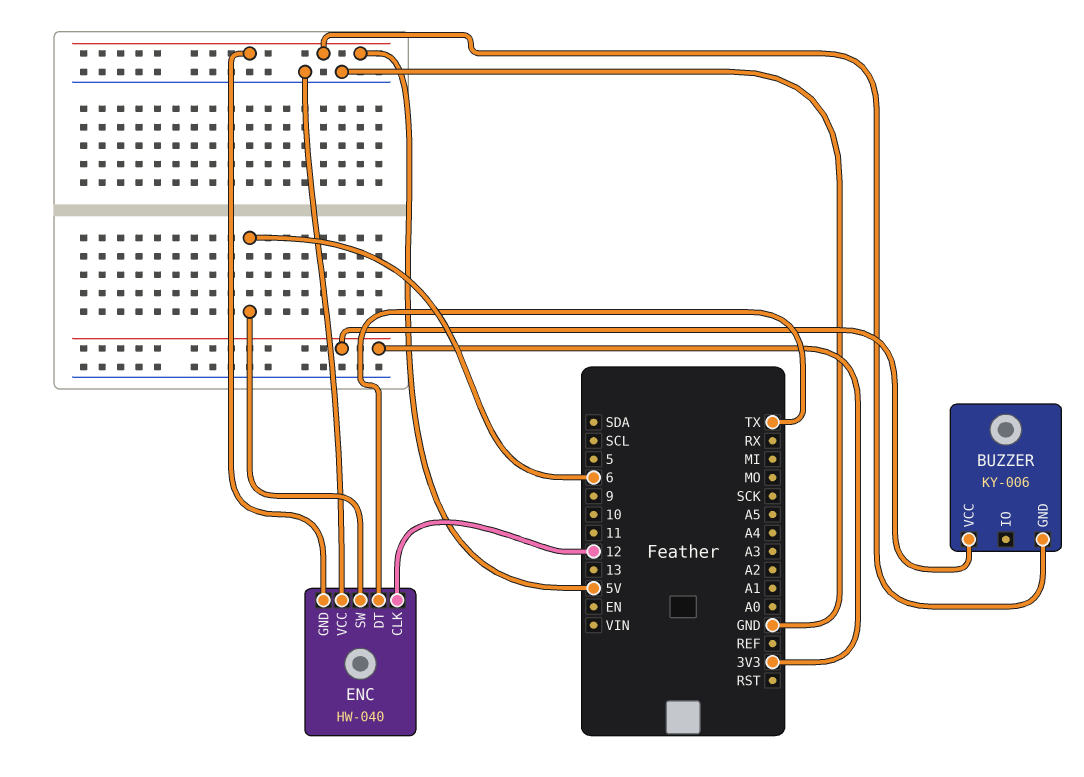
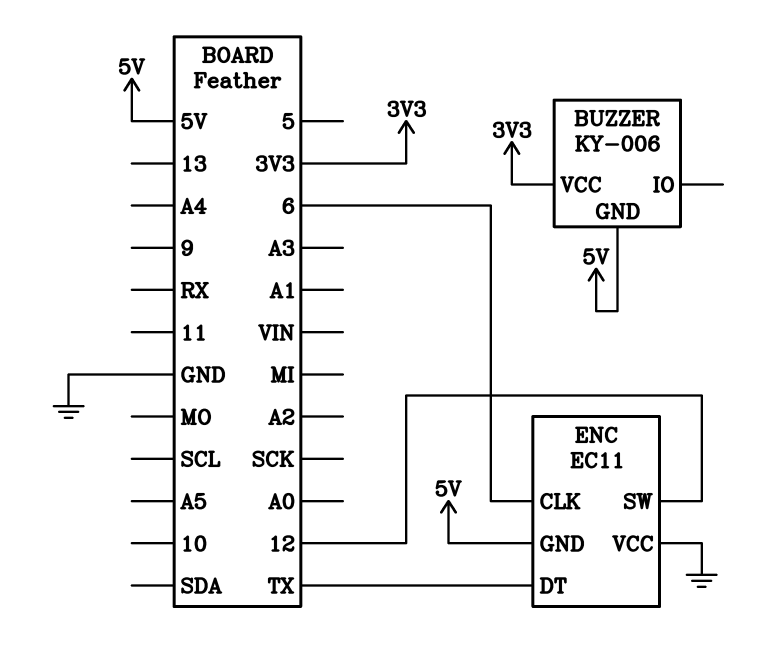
ENC: HW-040 -> EC11
ENC pin CLK: 12 -> 6
ENC pin SW: 6 -> 12

